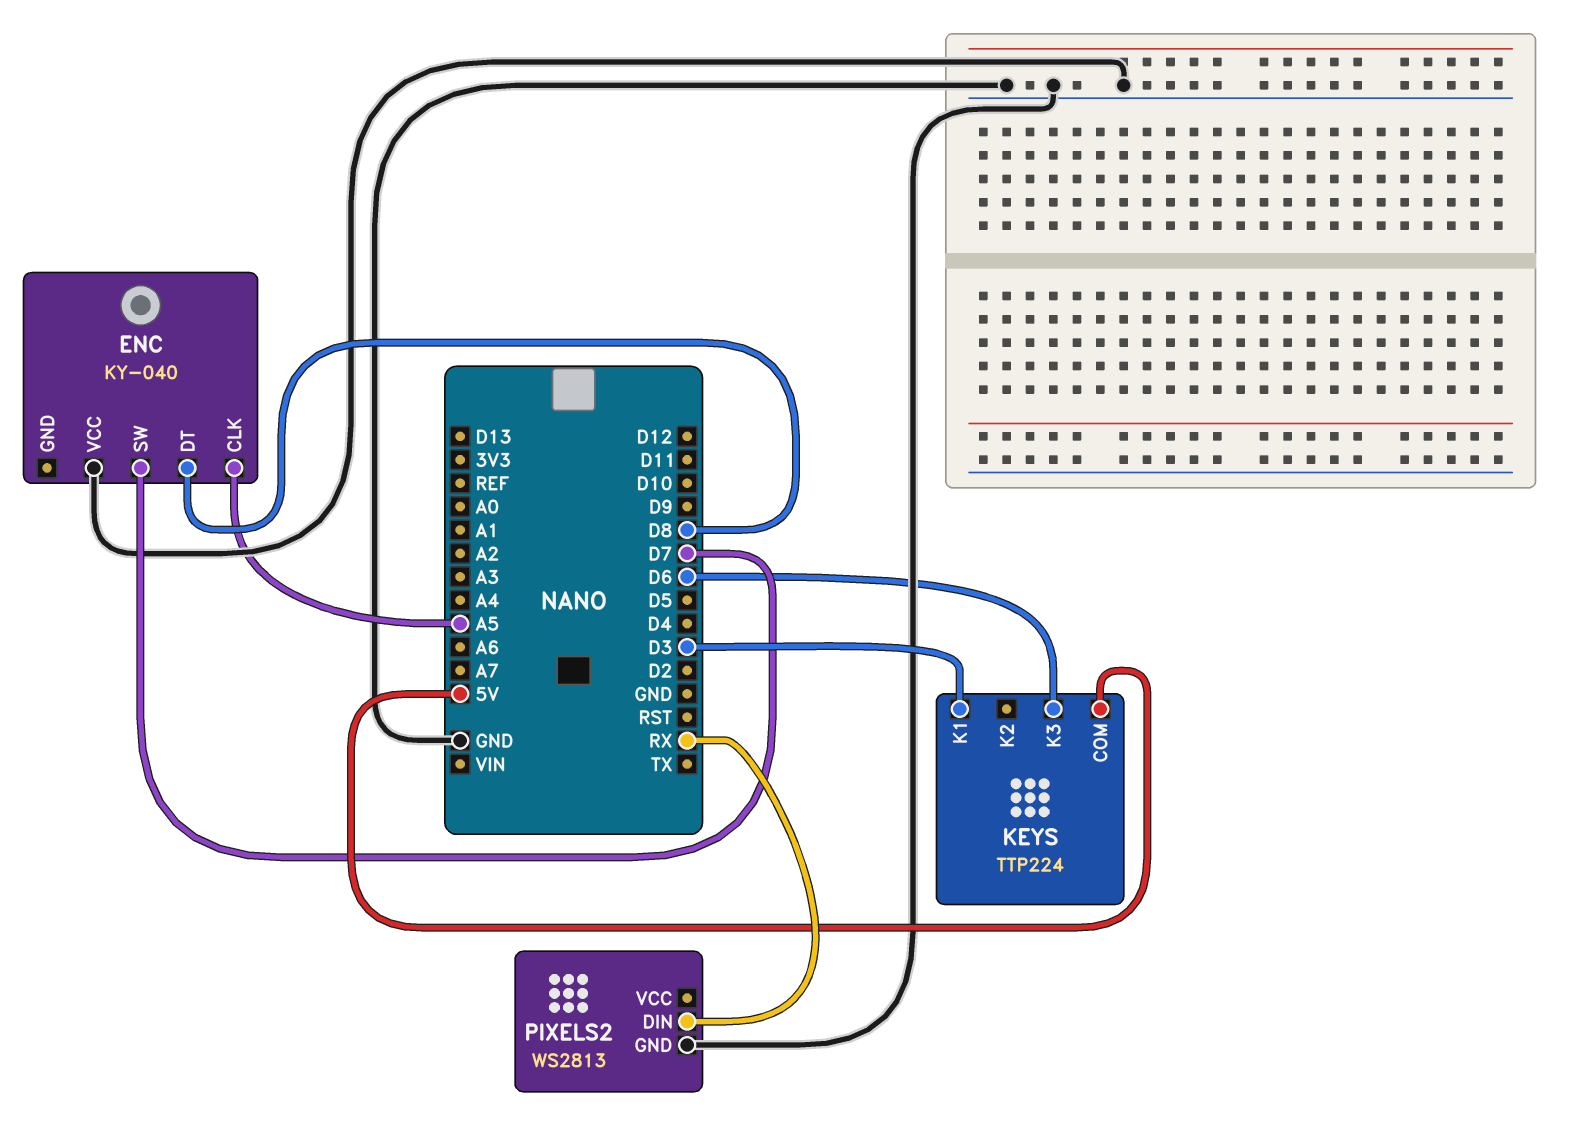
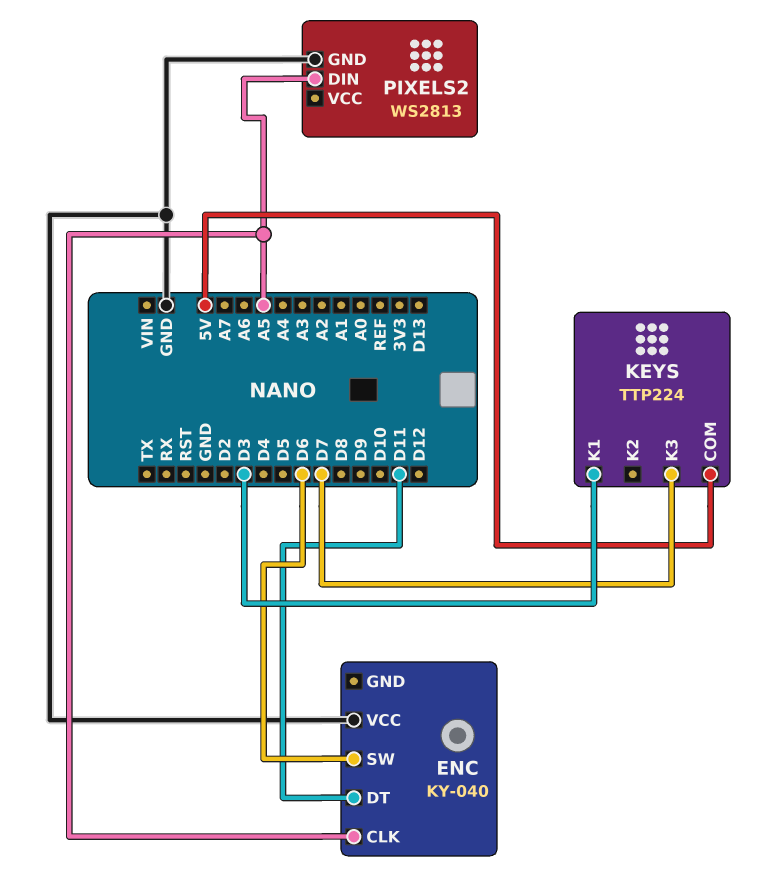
ENC pin DT: D8 -> D11
ENC pin SW: D7 -> D6
KEYS pin K3: D6 -> D7
PIXELS2 pin DIN: RX -> A5

